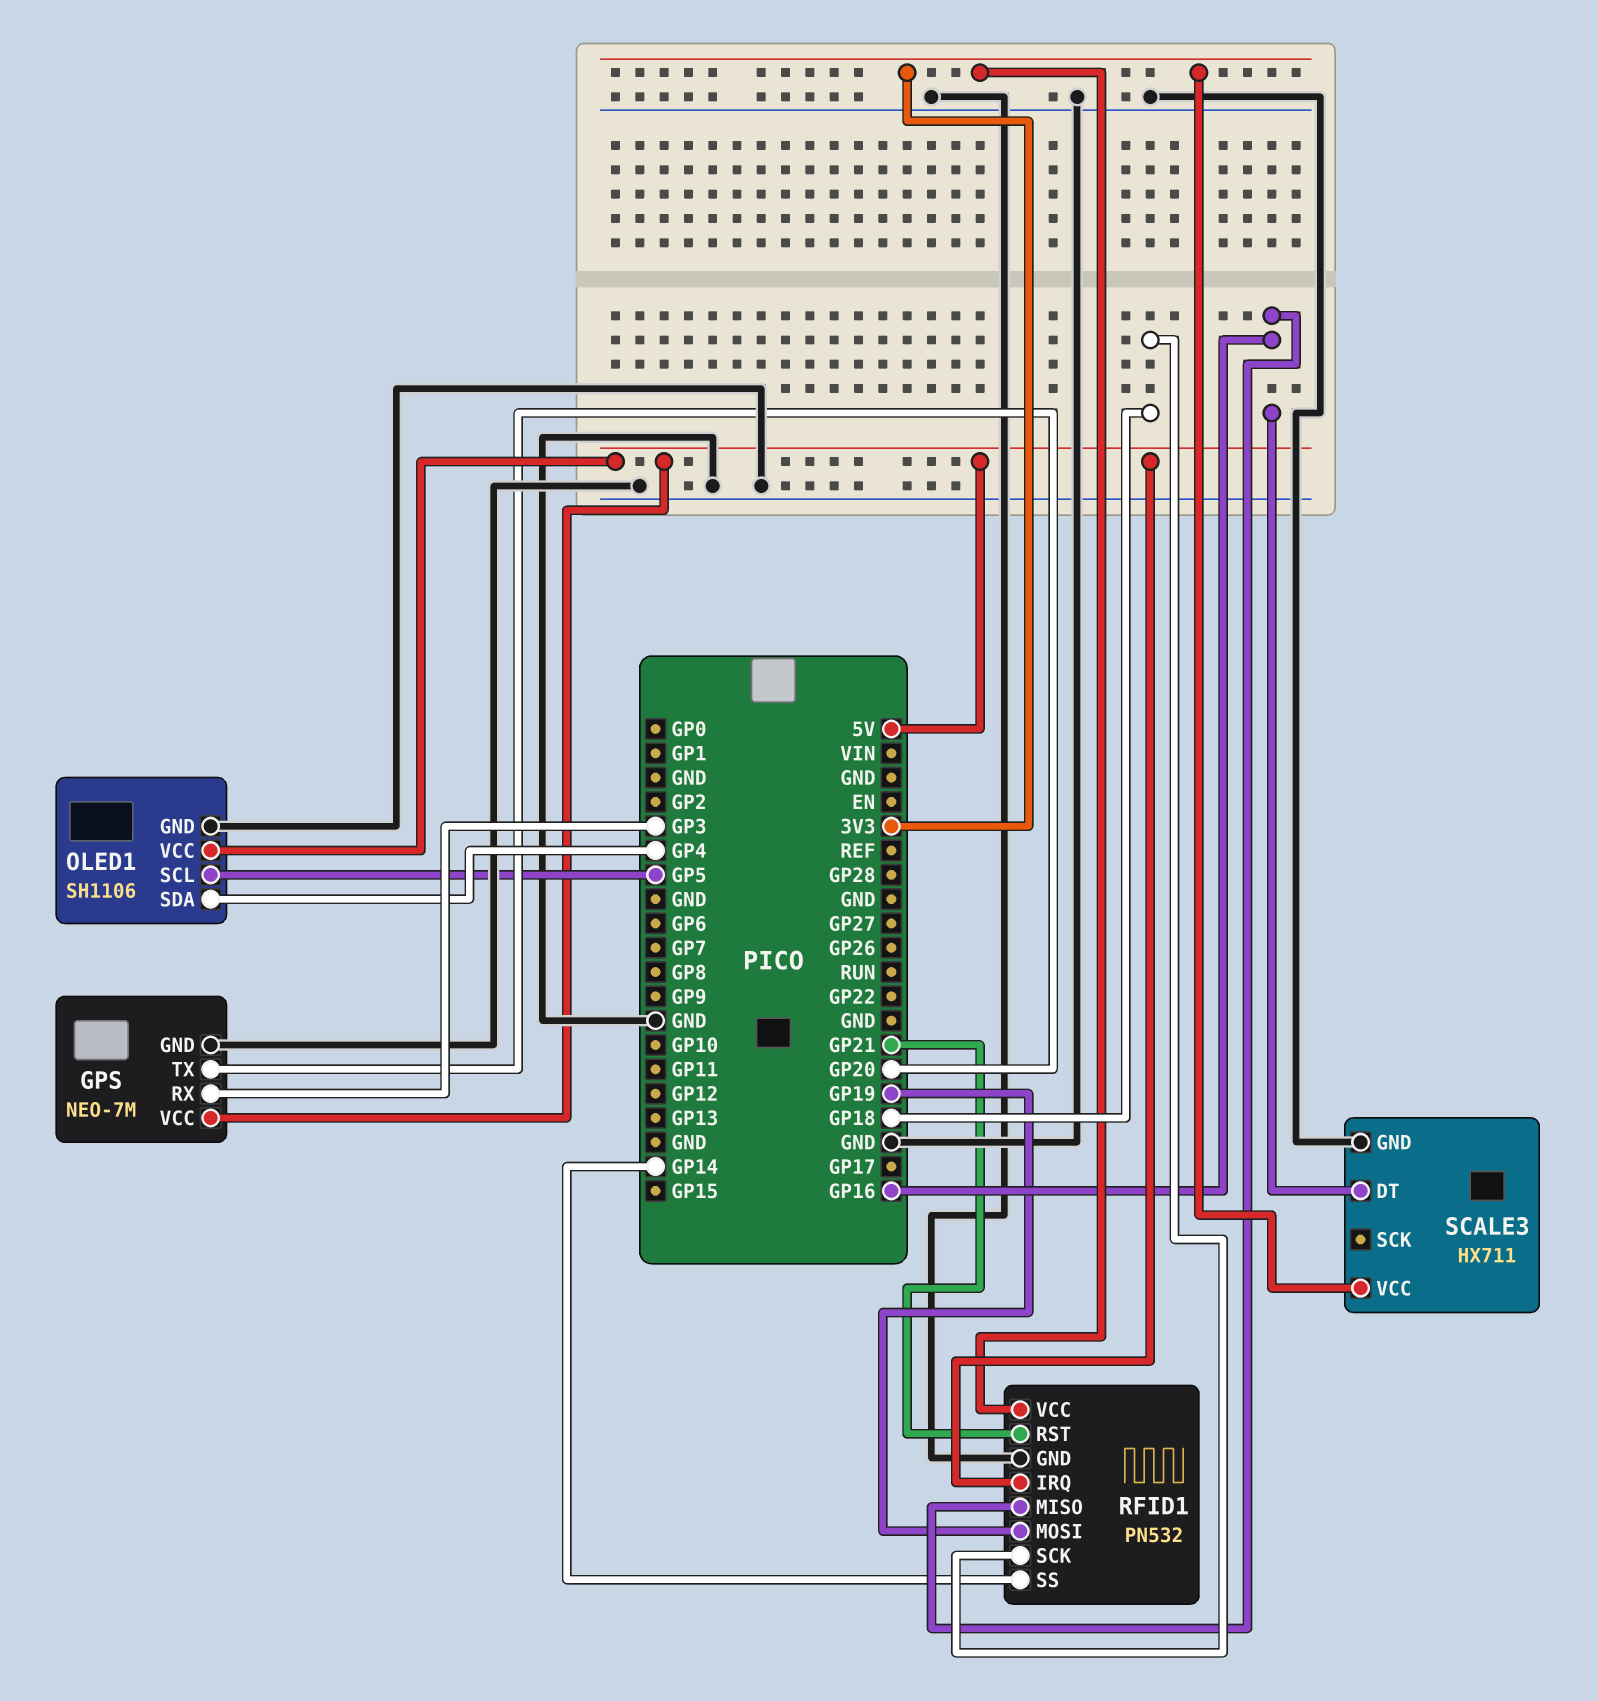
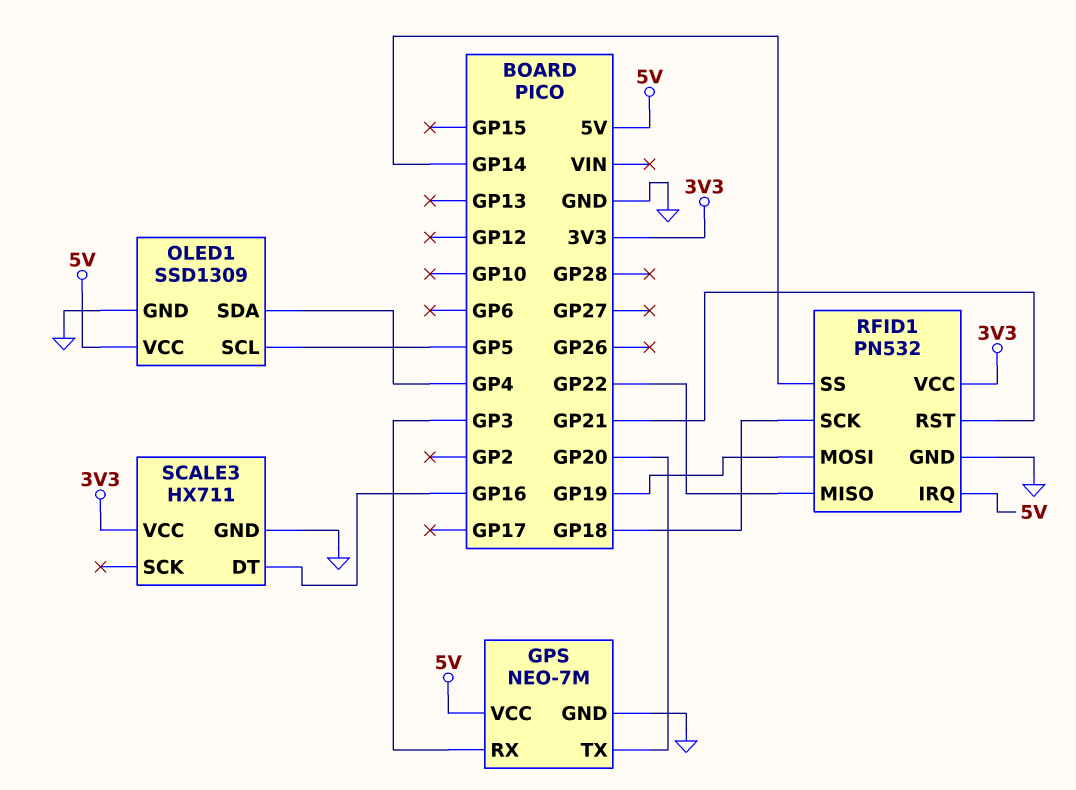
OLED1: SH1106 -> SSD1309
RFID1 pin MISO: GP16 -> GP22

